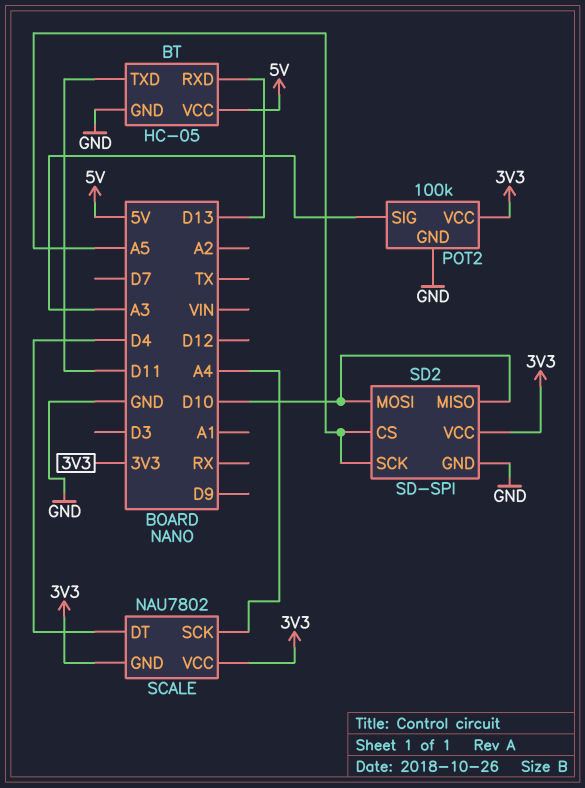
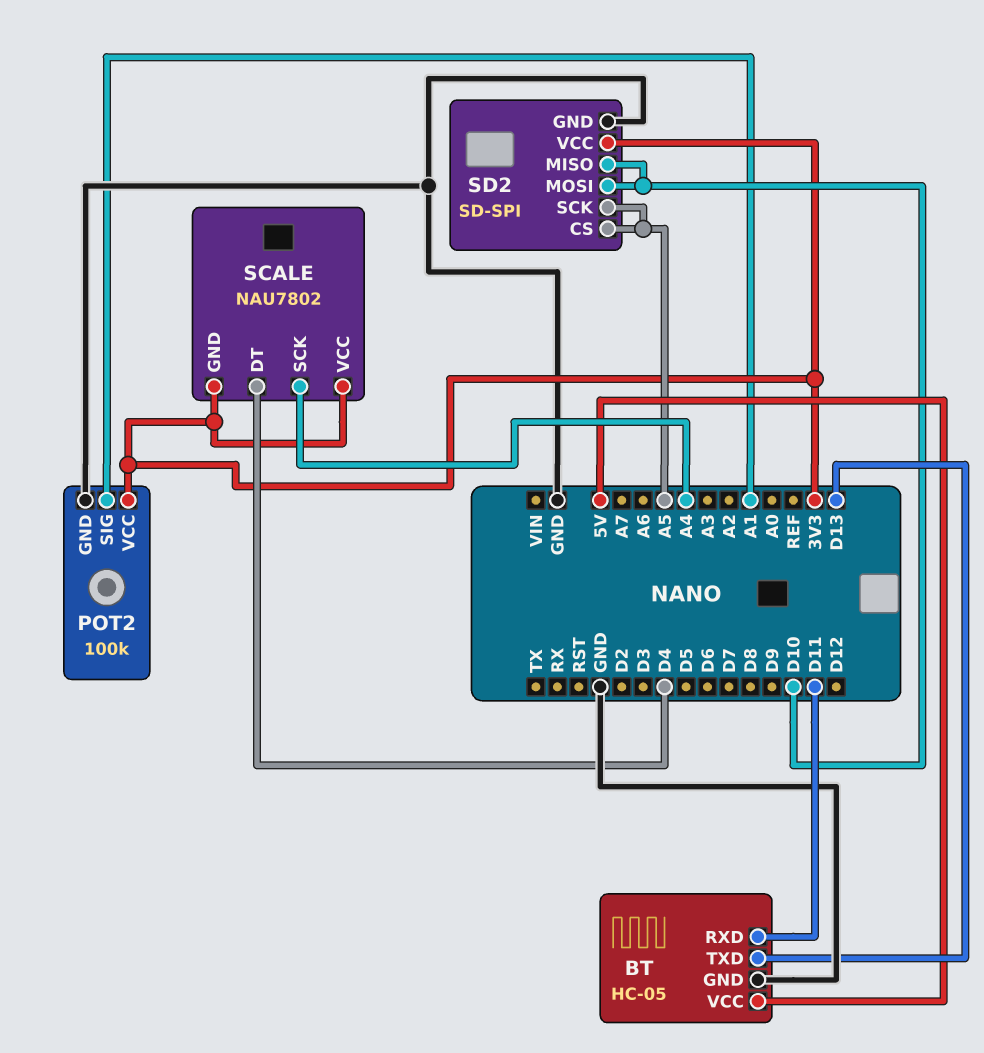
BT pin RXD: D13 -> D11
BT pin TXD: D11 -> D13
POT2 pin SIG: A3 -> A1

